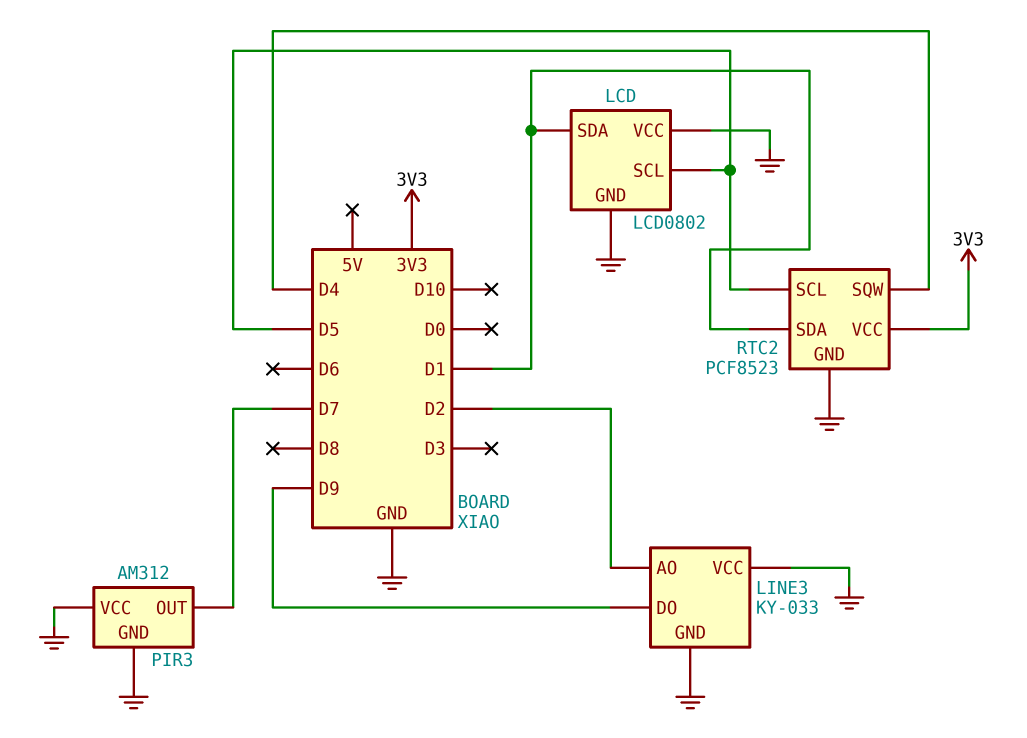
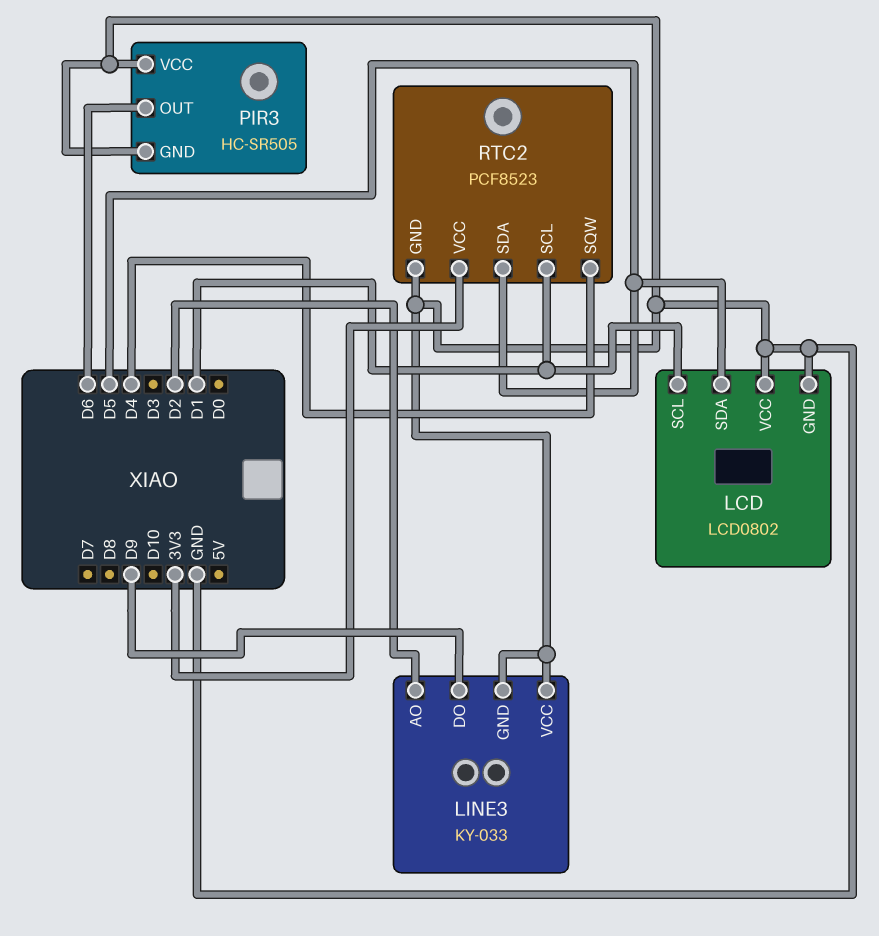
LCD pin SCL: D5 -> D1
LCD pin SDA: D1 -> D5
PIR3: AM312 -> HC-SR505
PIR3 pin OUT: D7 -> D6
RTC2 pin SCL: D5 -> D1
RTC2 pin SDA: D1 -> D5

